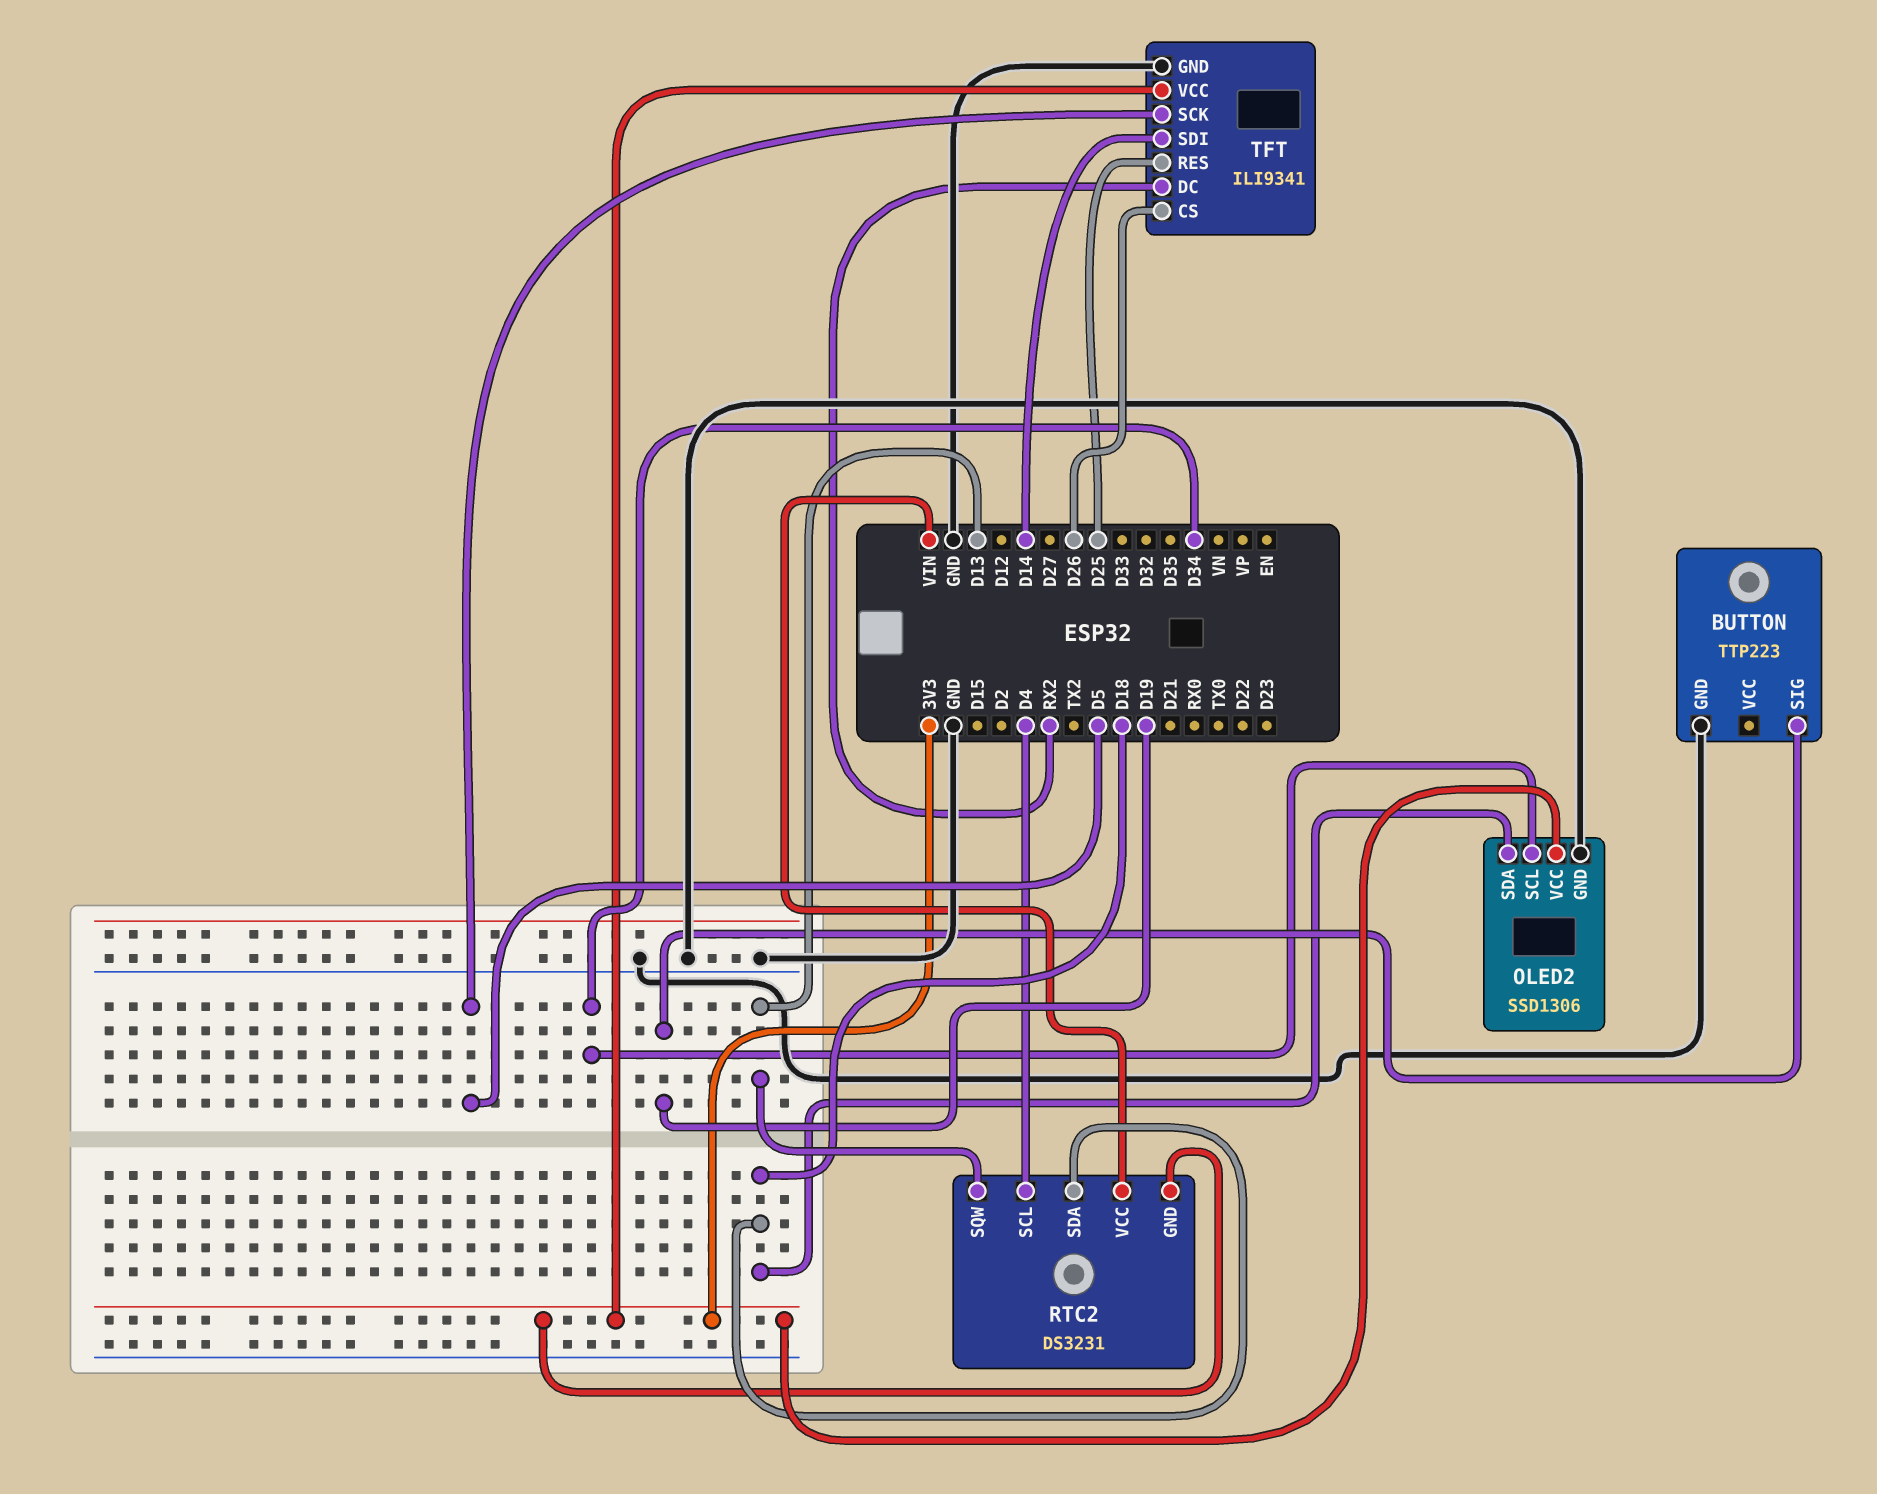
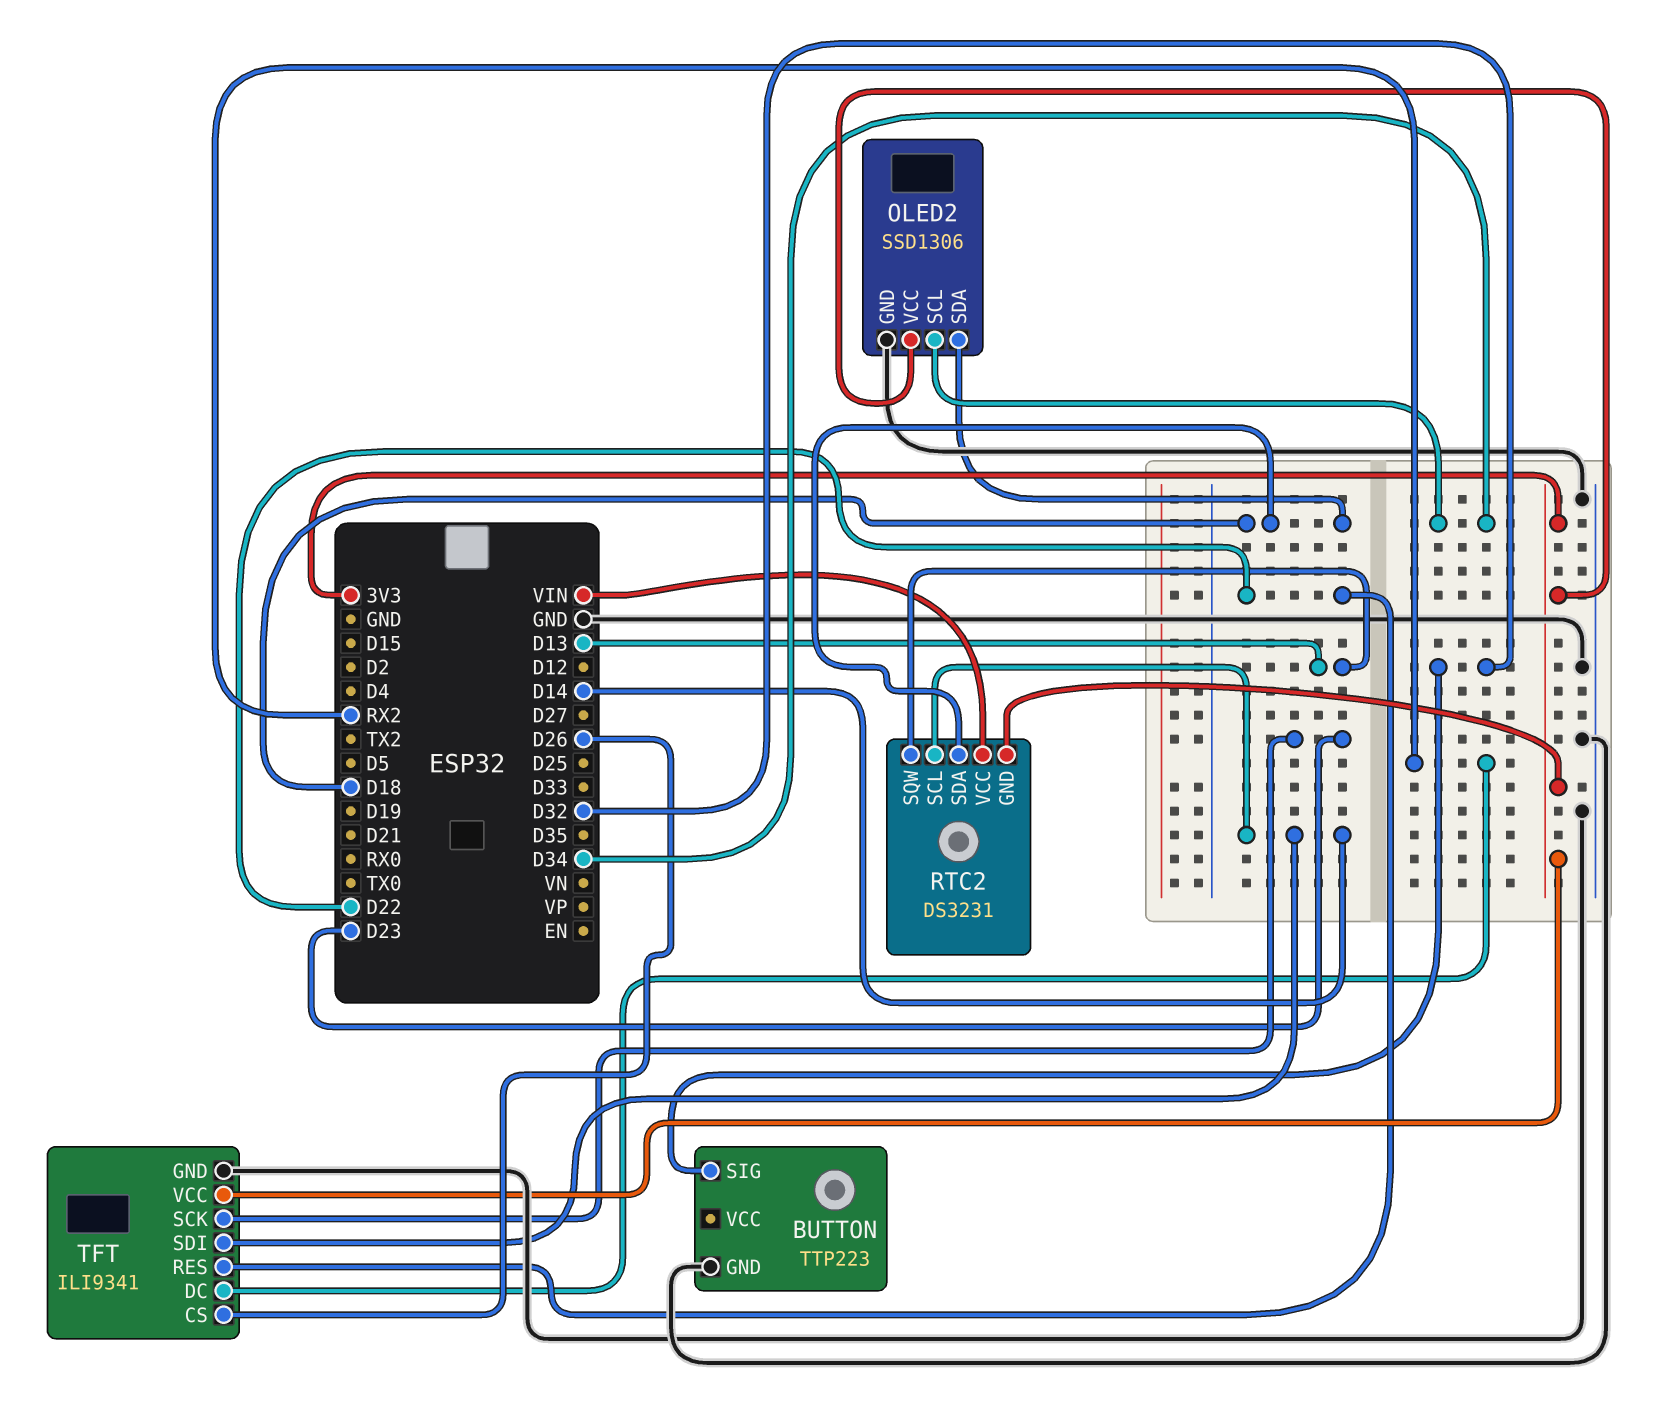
BUTTON pin SIG: D19 -> D32
RTC2 pin SCL: D4 -> D14
TFT pin RES: D25 -> D22
TFT pin SCK: D5 -> D23

